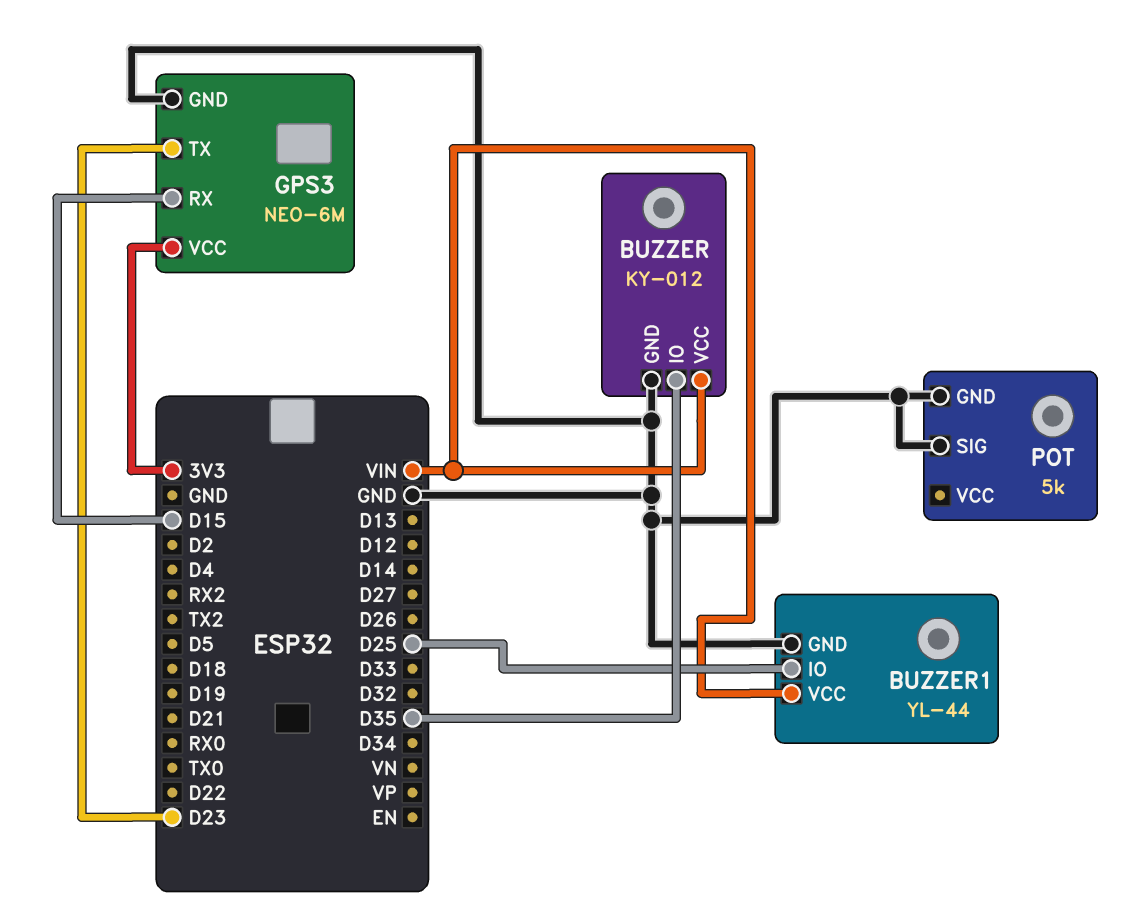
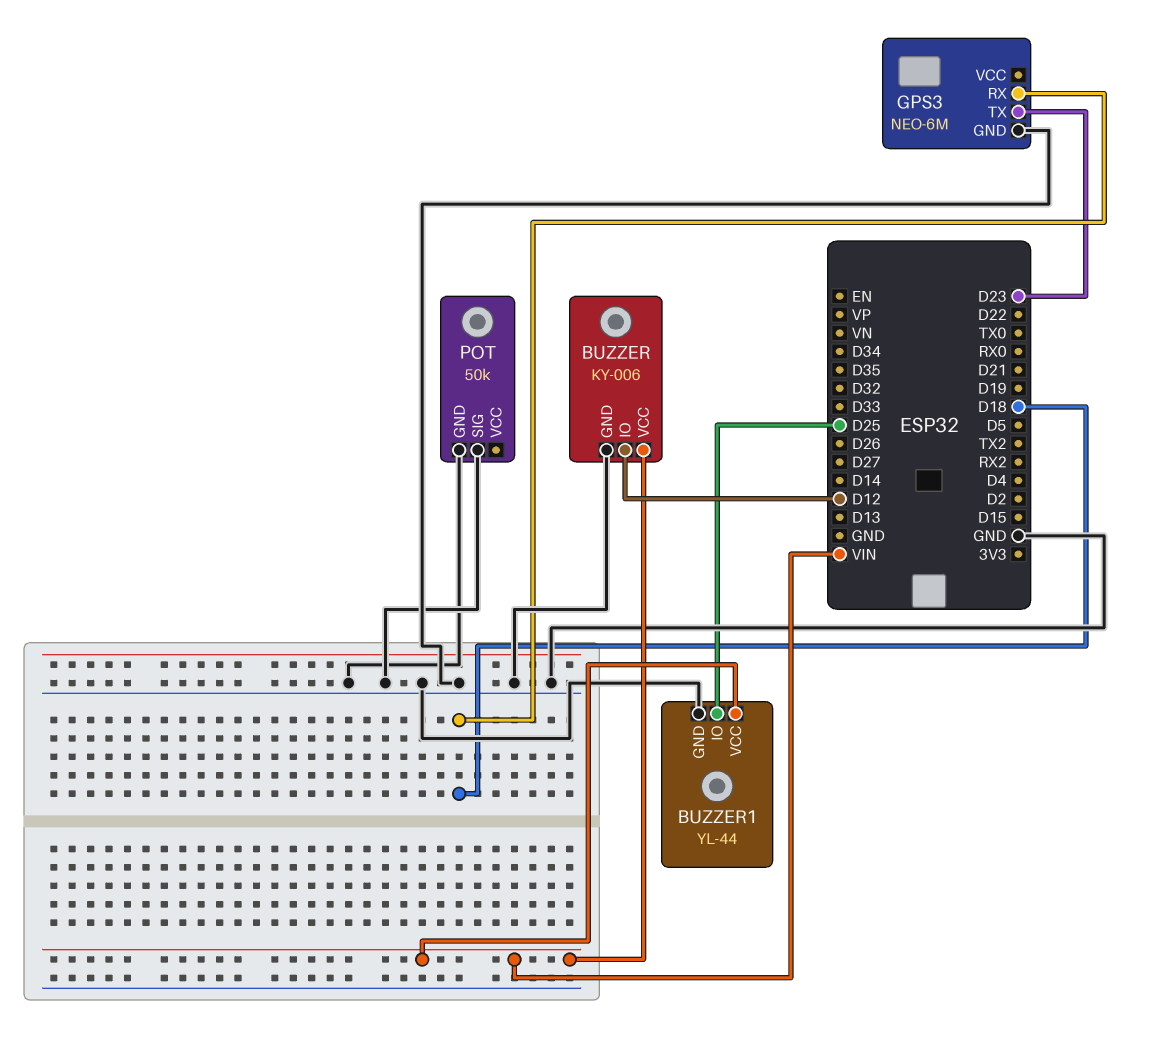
BUZZER: KY-012 -> KY-006
BUZZER pin IO: D35 -> D12
GPS3 pin RX: D15 -> D18
GPS3 pin VCC: 3V3 -> none
POT: 5k -> 50k

